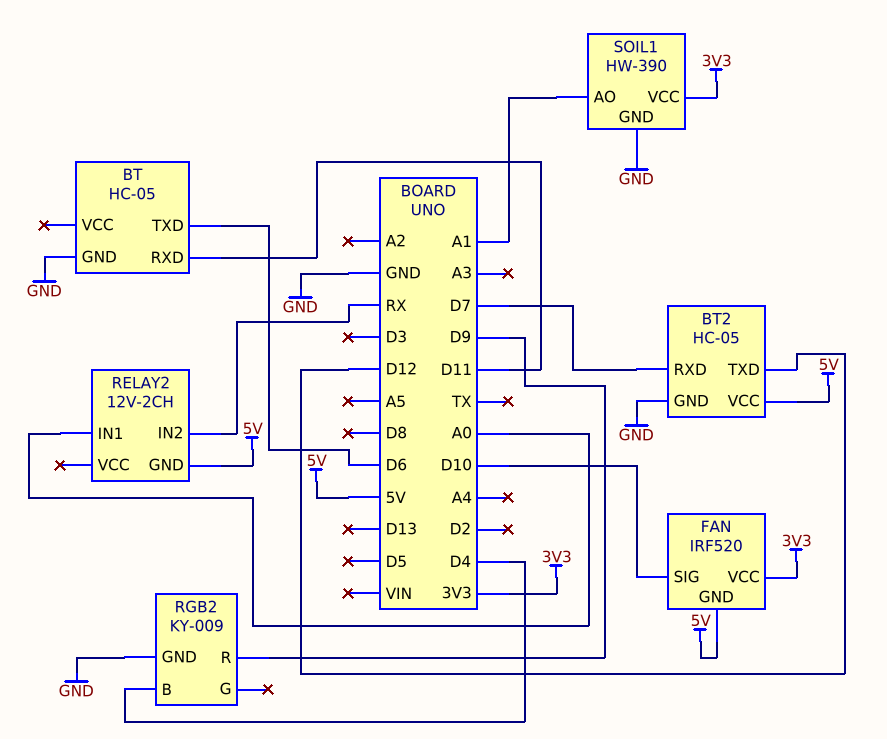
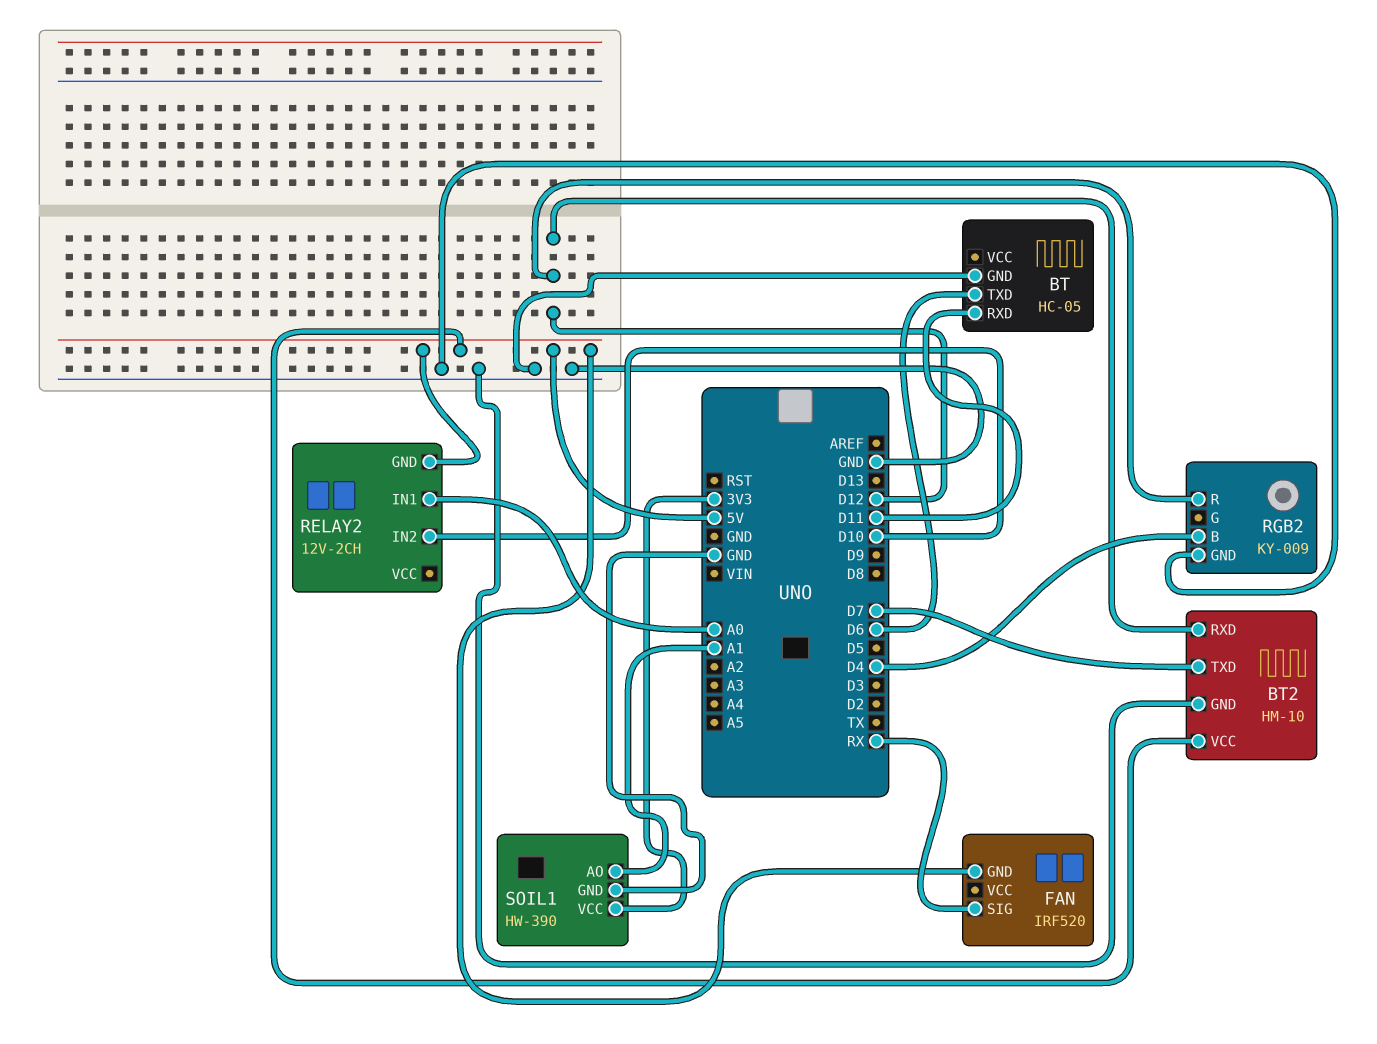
BT2: HC-05 -> HM-10
BT2 pin RXD: D7 -> D12
BT2 pin TXD: D12 -> D7
FAN pin SIG: D10 -> RX
FAN pin VCC: 3V3 -> none
RELAY2 pin IN2: RX -> D10
RGB2 pin R: D9 -> D12

